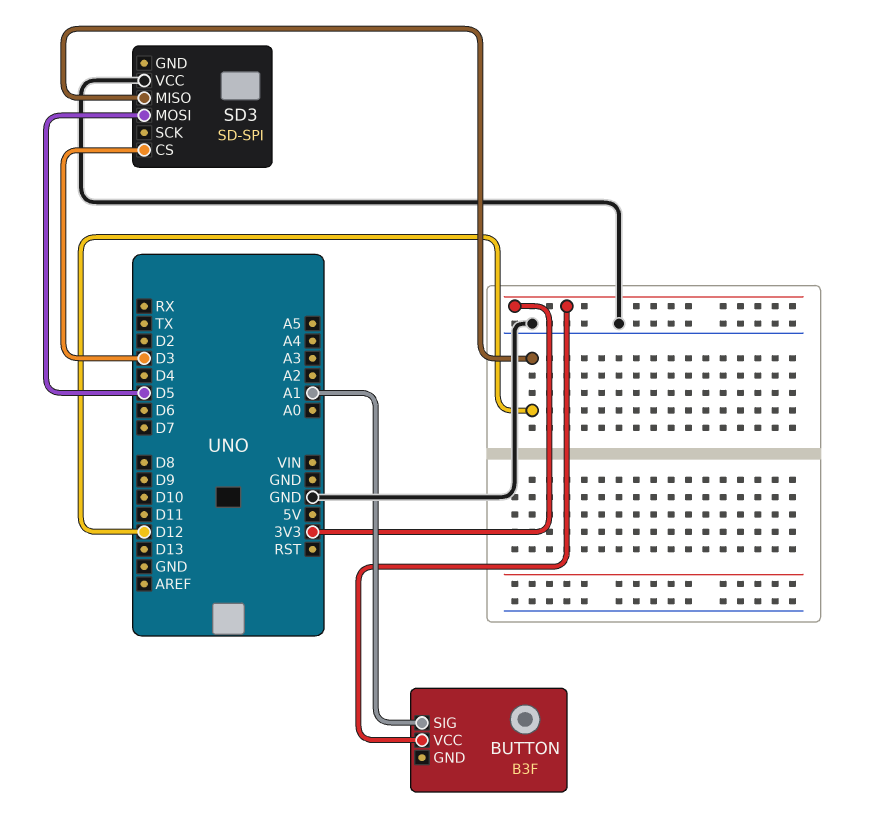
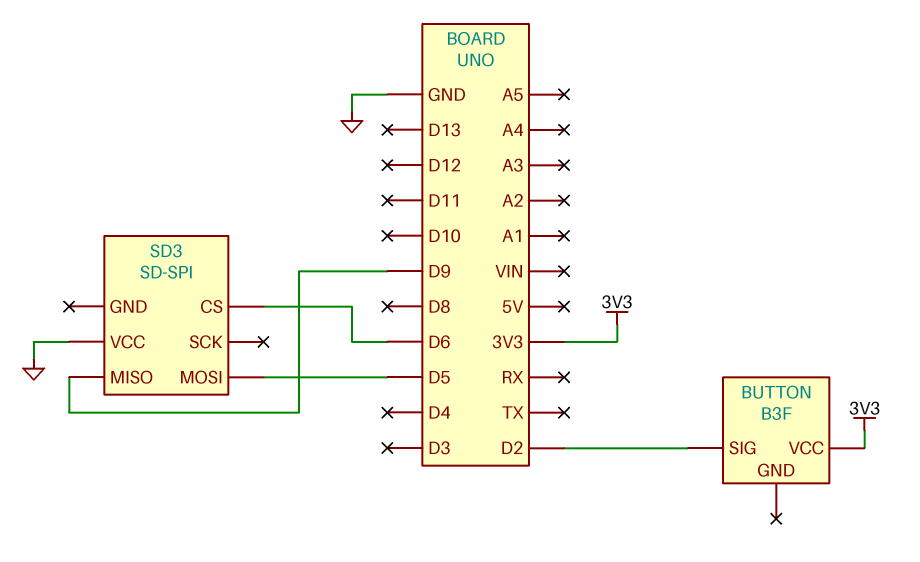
BUTTON pin SIG: A1 -> D2
SD3 pin CS: D3 -> D6
SD3 pin MISO: D12 -> D9

